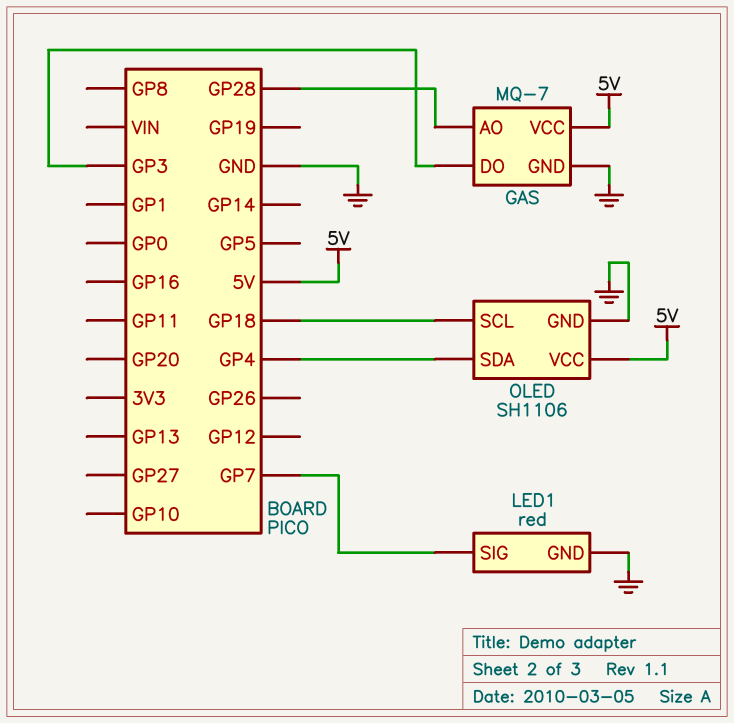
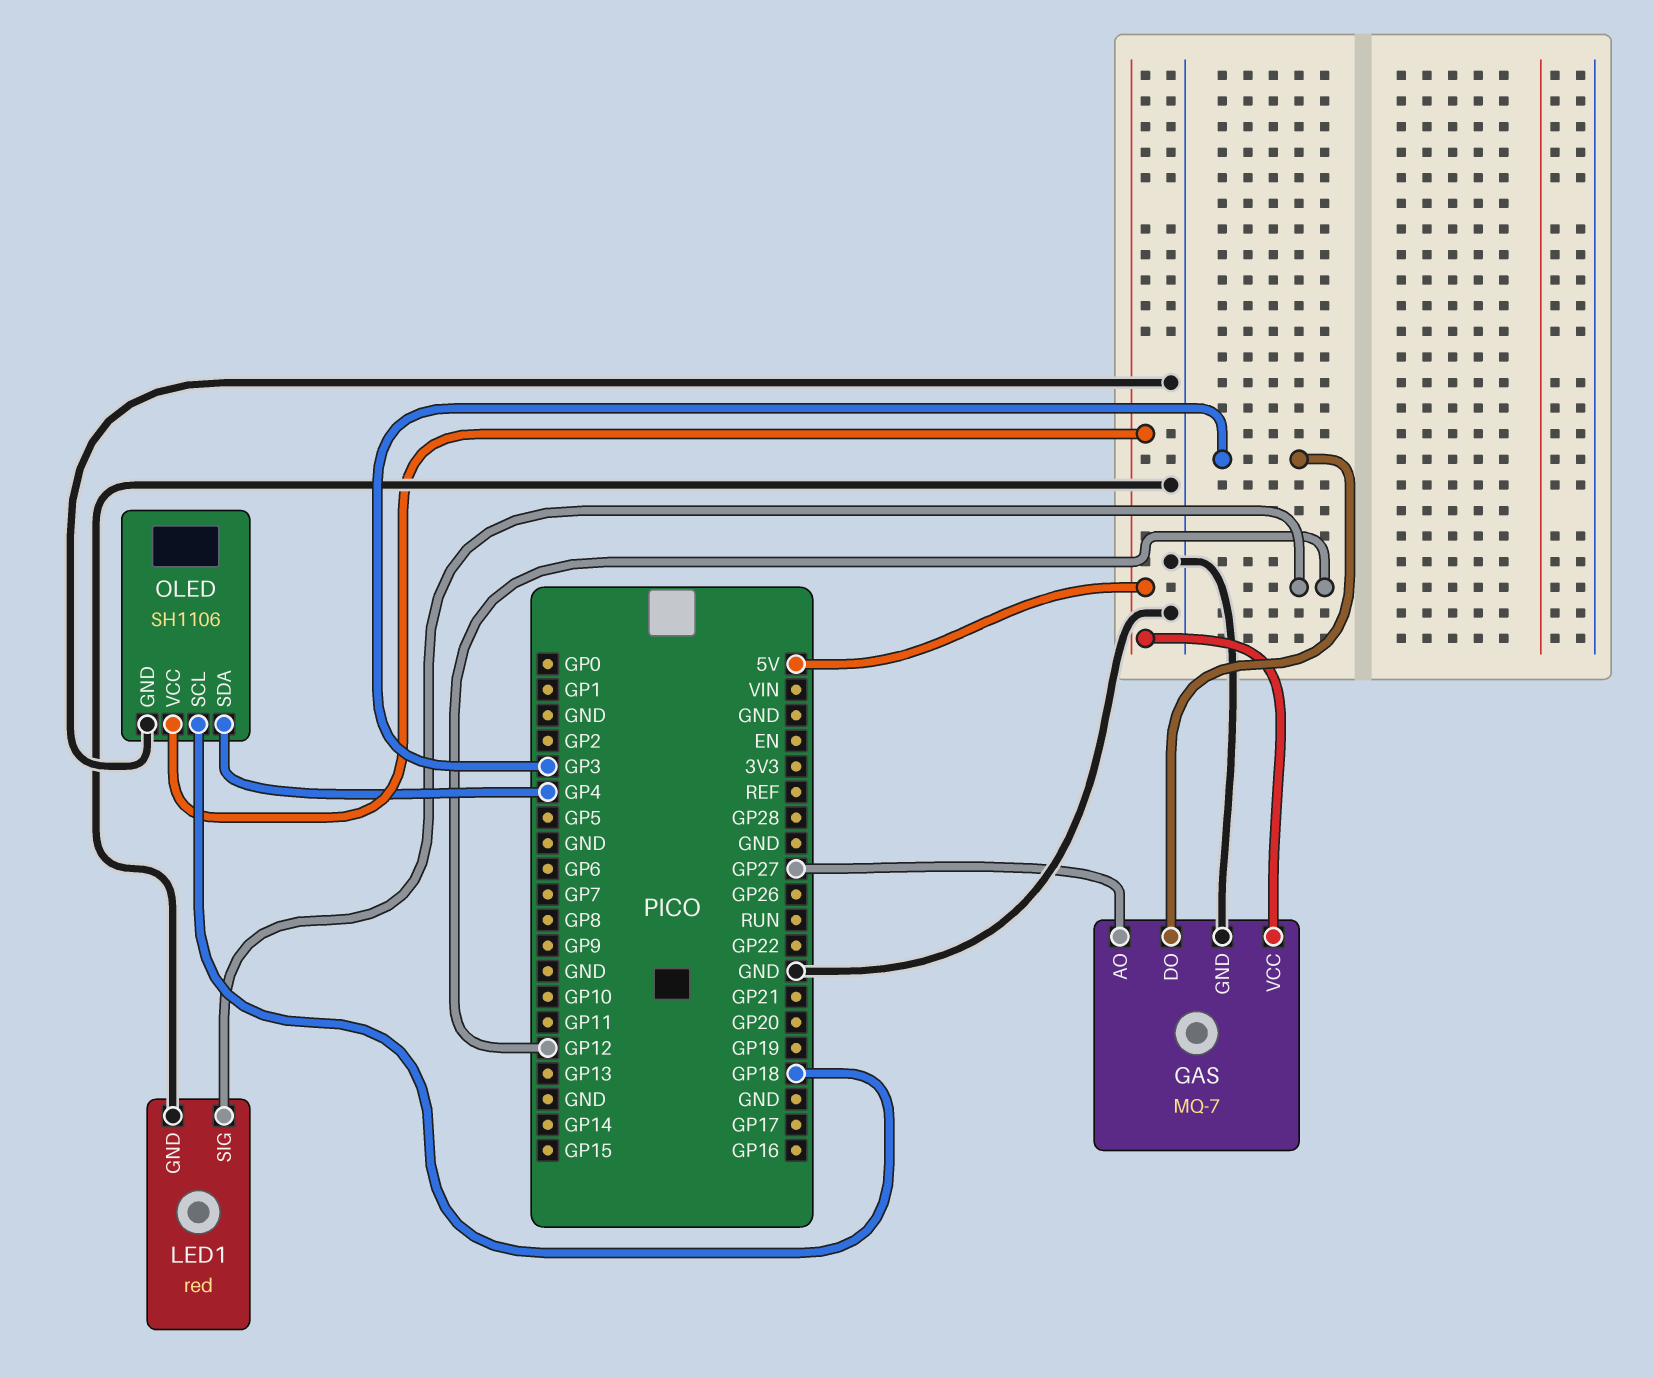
GAS pin AO: GP28 -> GP27
LED1 pin SIG: GP7 -> GP12

